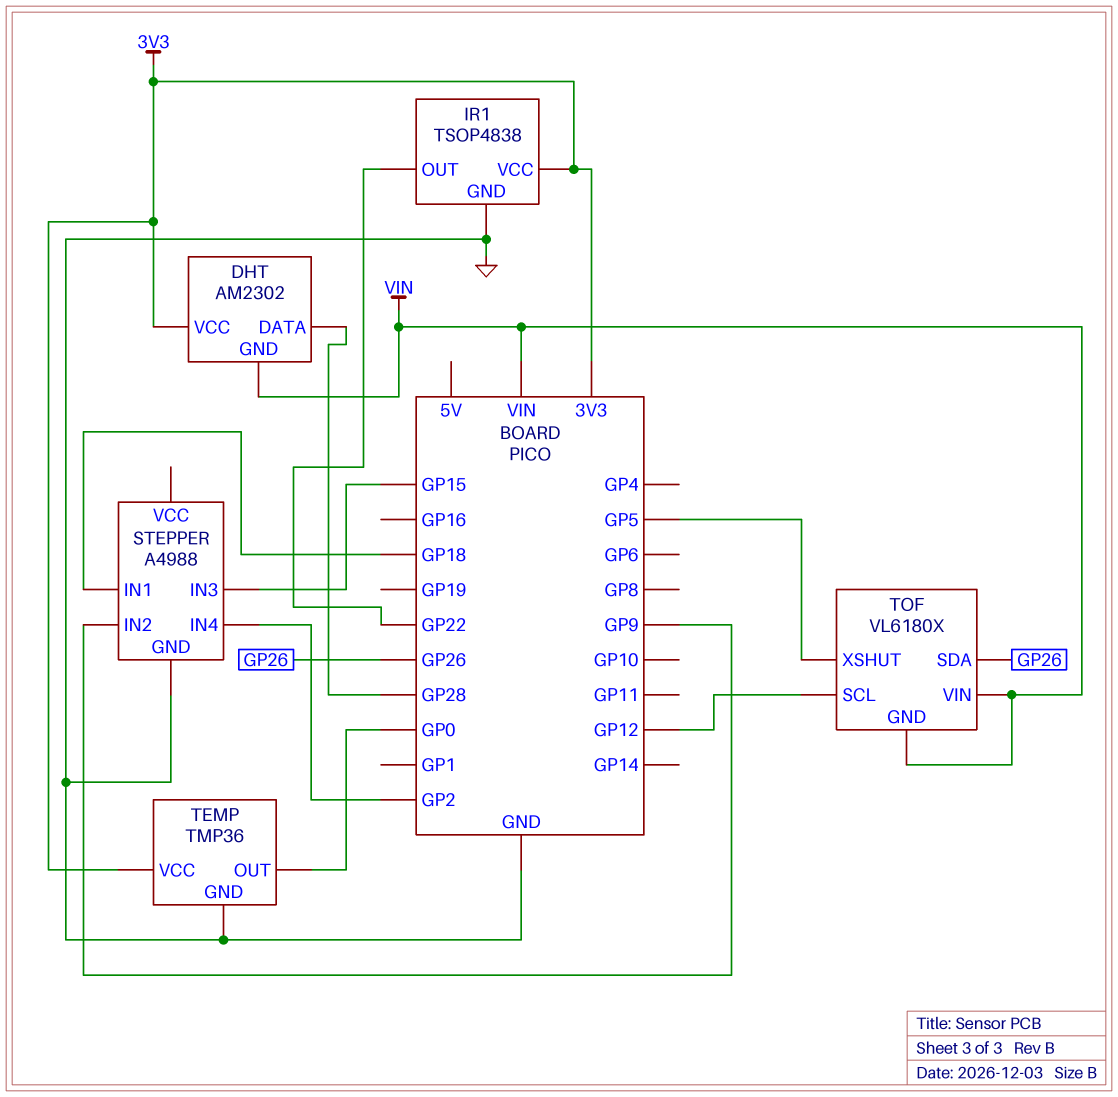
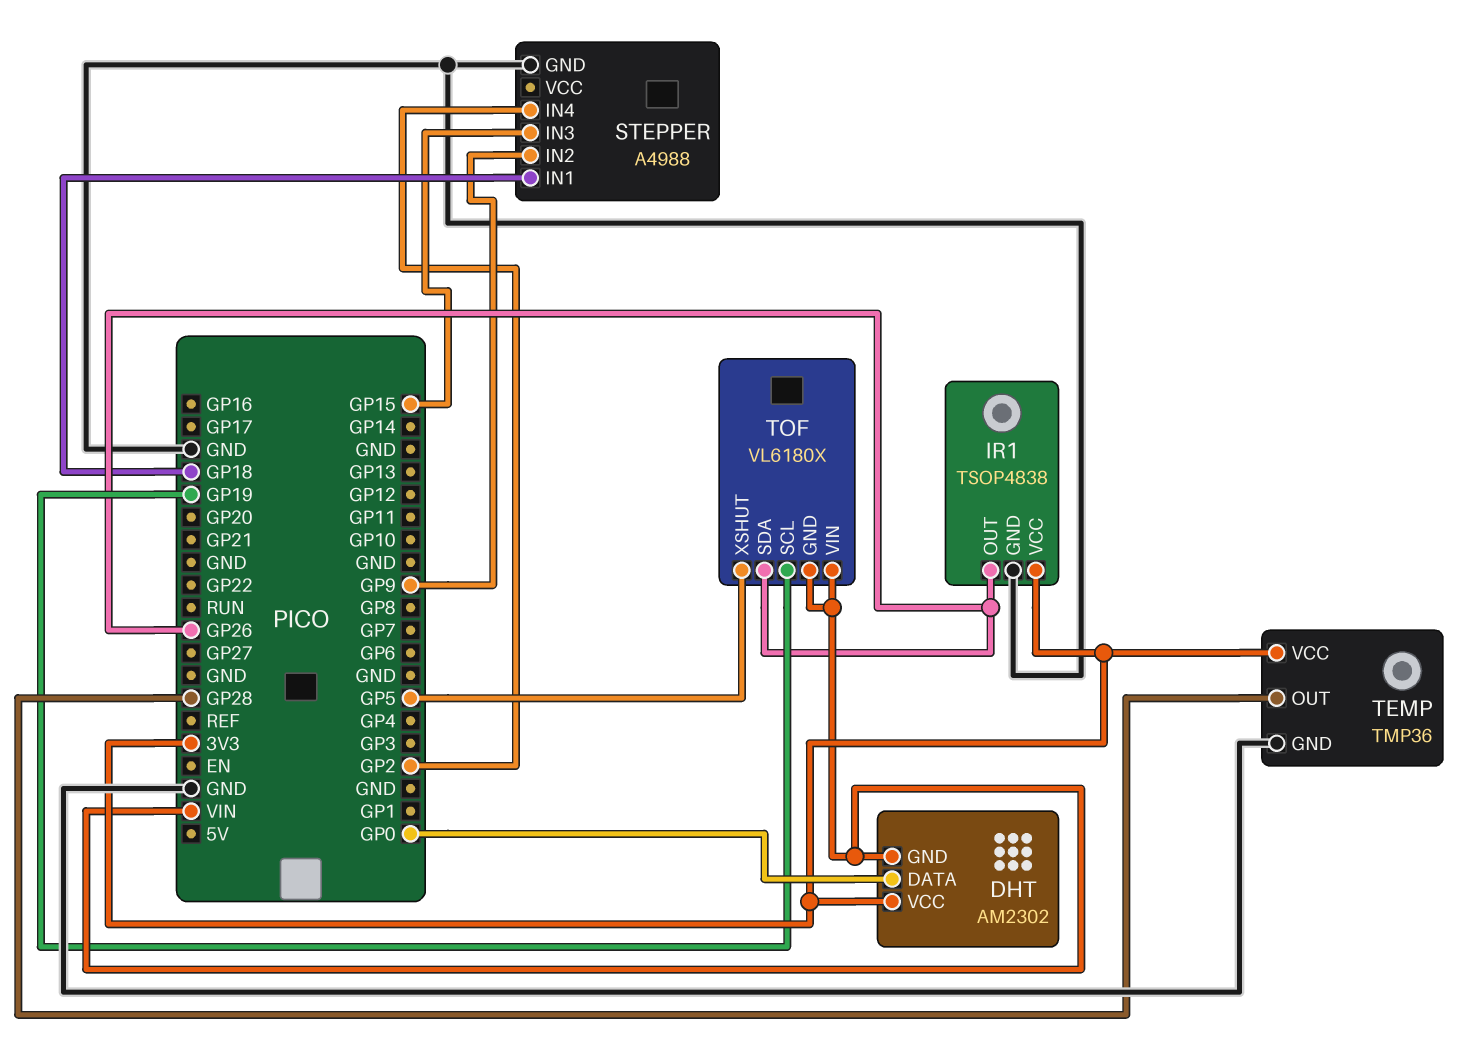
DHT pin DATA: GP28 -> GP0
IR1 pin OUT: GP22 -> GP26
TEMP pin OUT: GP0 -> GP28
TOF pin SCL: GP12 -> GP19

